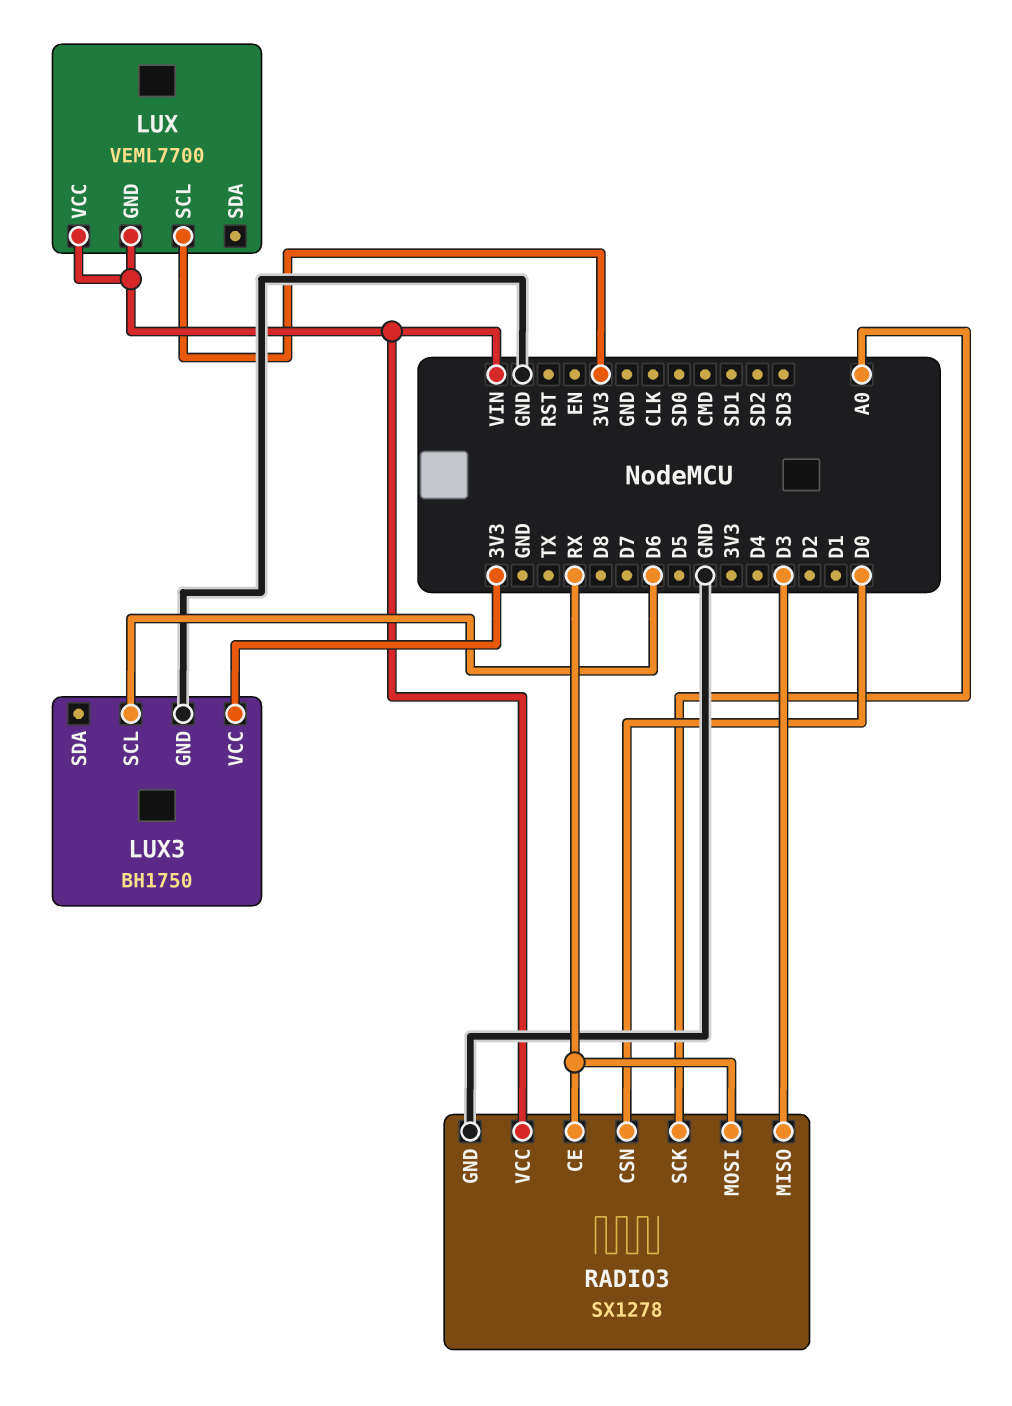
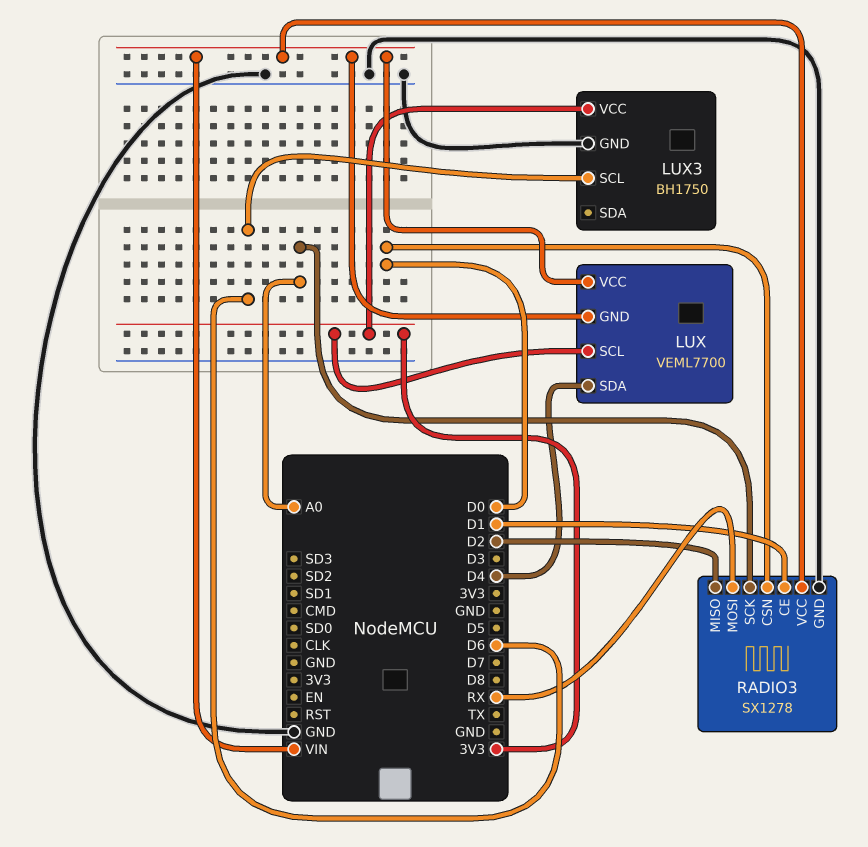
LUX pin SDA: none -> D4
RADIO3 pin CE: RX -> D1
RADIO3 pin MISO: D3 -> D2

